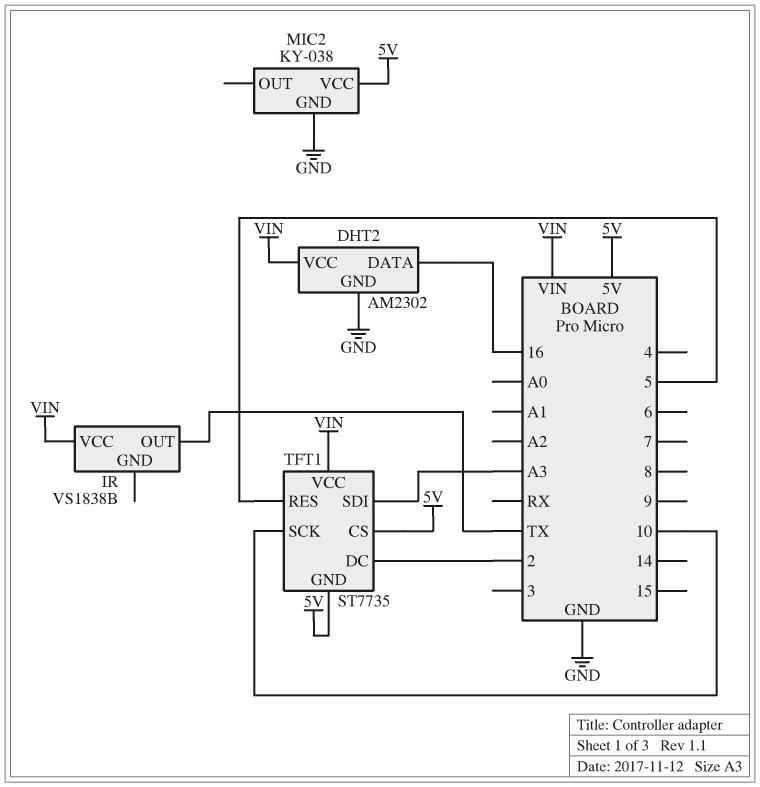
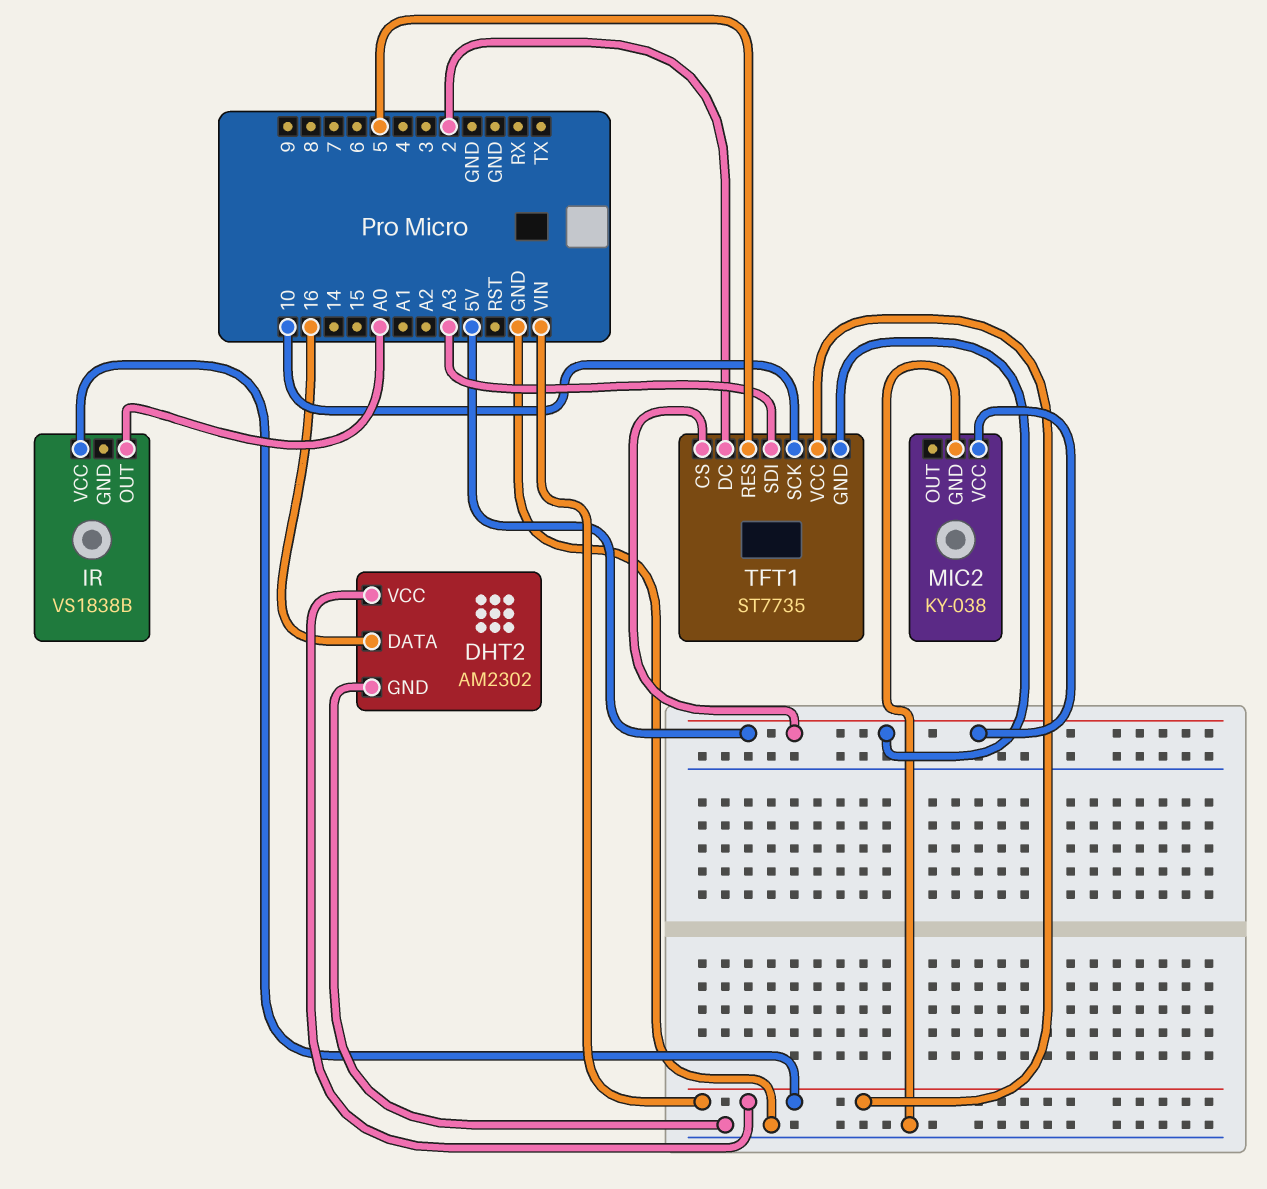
IR pin OUT: TX -> A0

